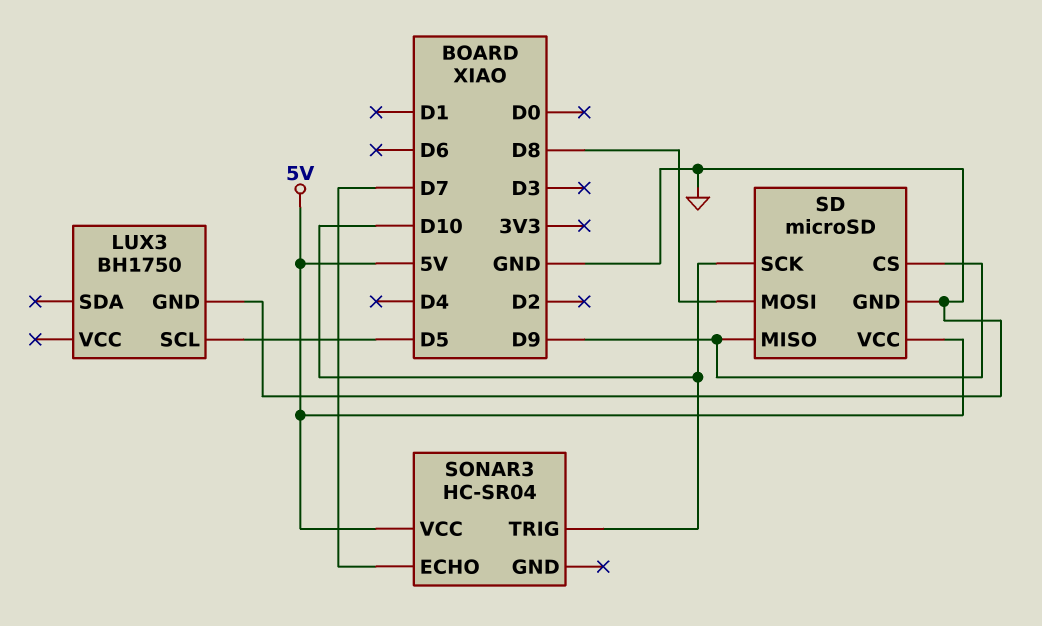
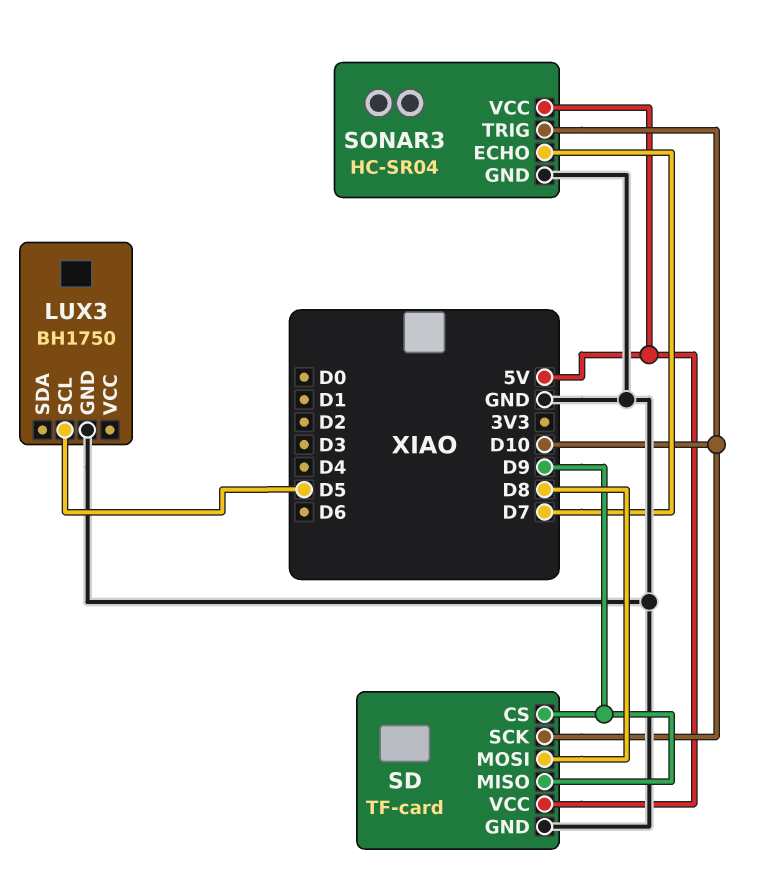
SD: microSD -> TF-card
SONAR3 pin GND: none -> GND

